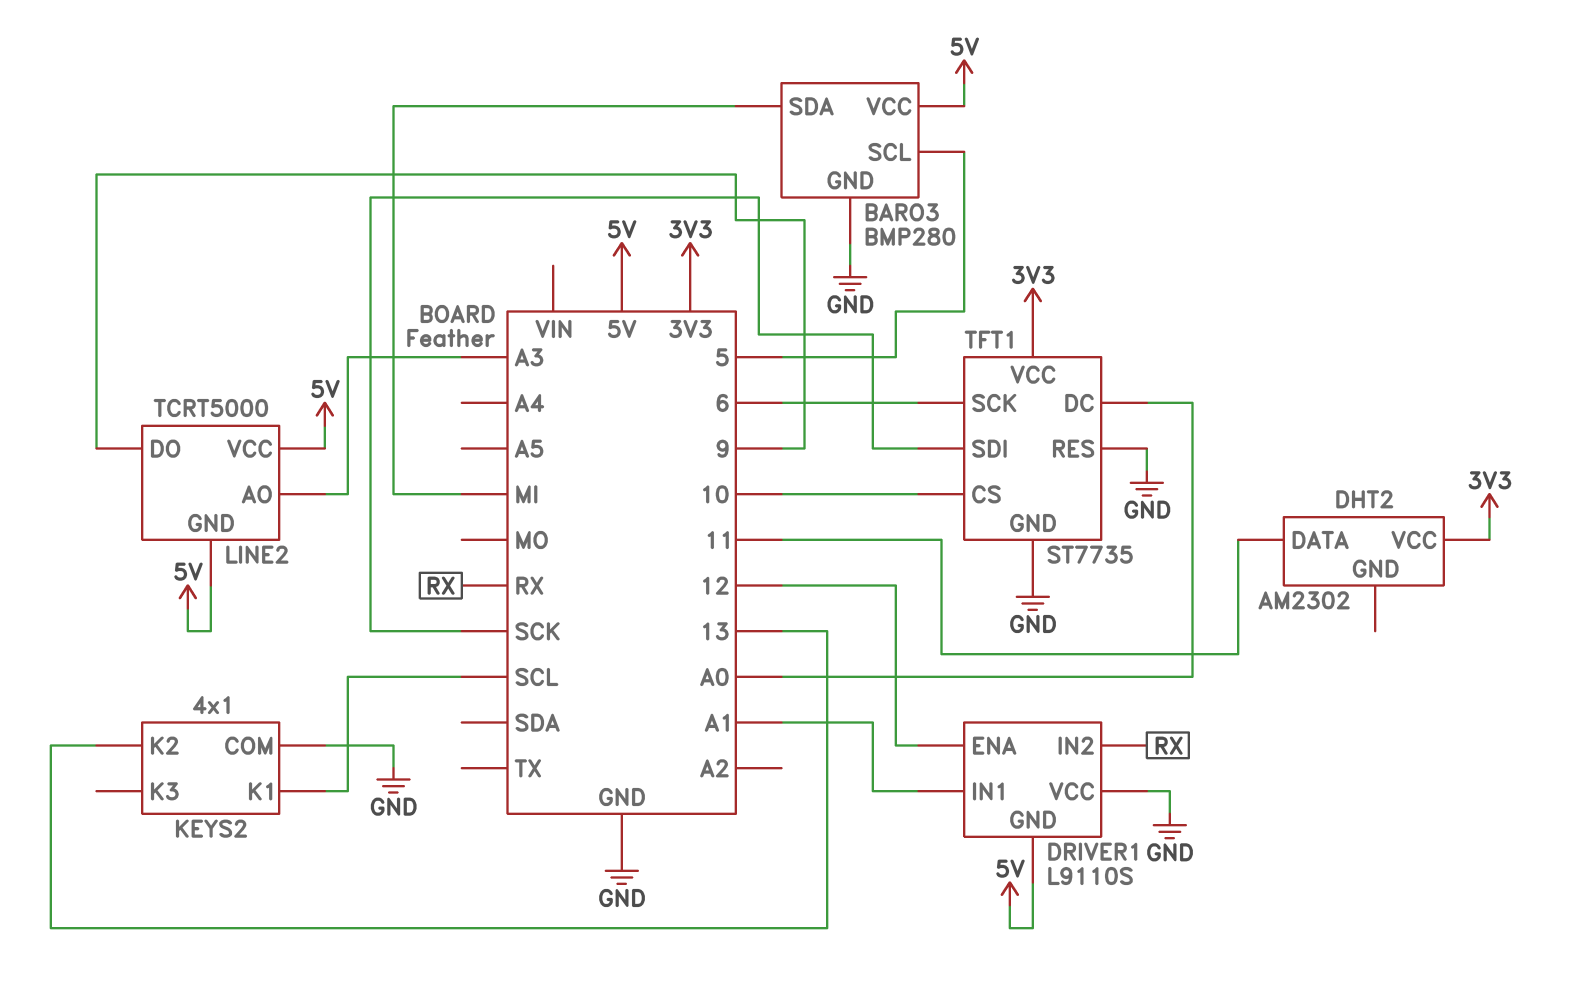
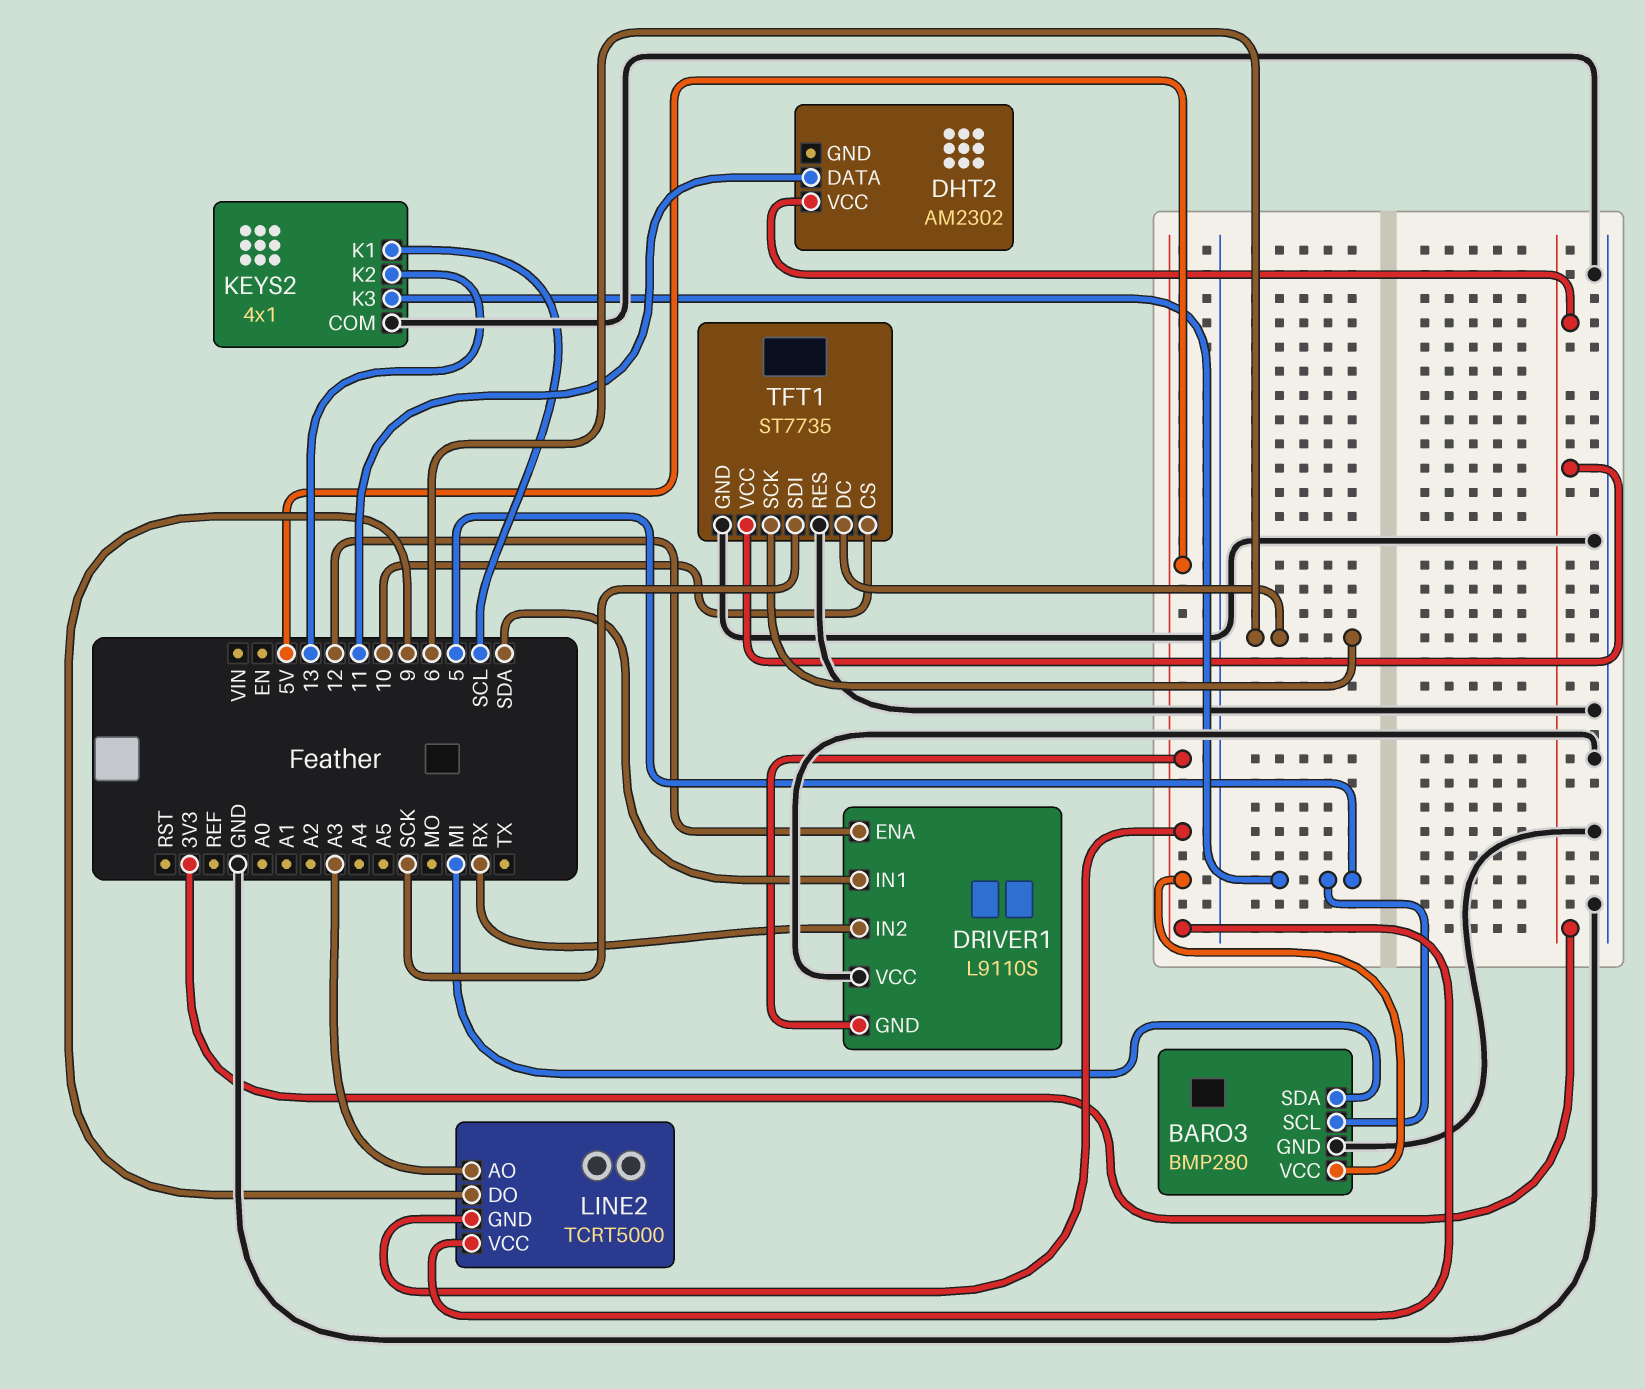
DRIVER1 pin IN1: A1 -> SDA
KEYS2 pin K3: none -> 5
TFT1 pin DC: A0 -> 6

